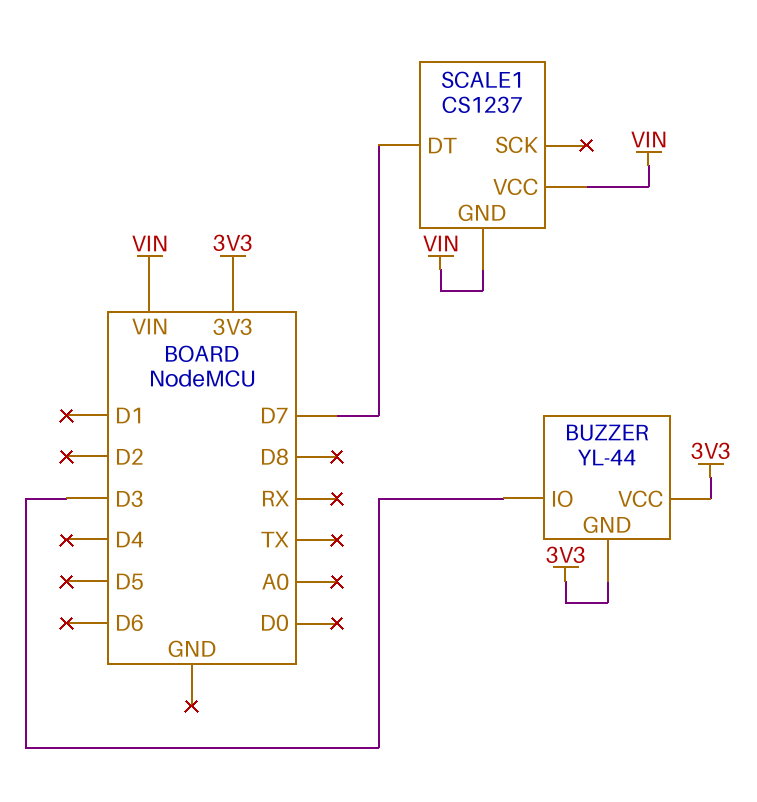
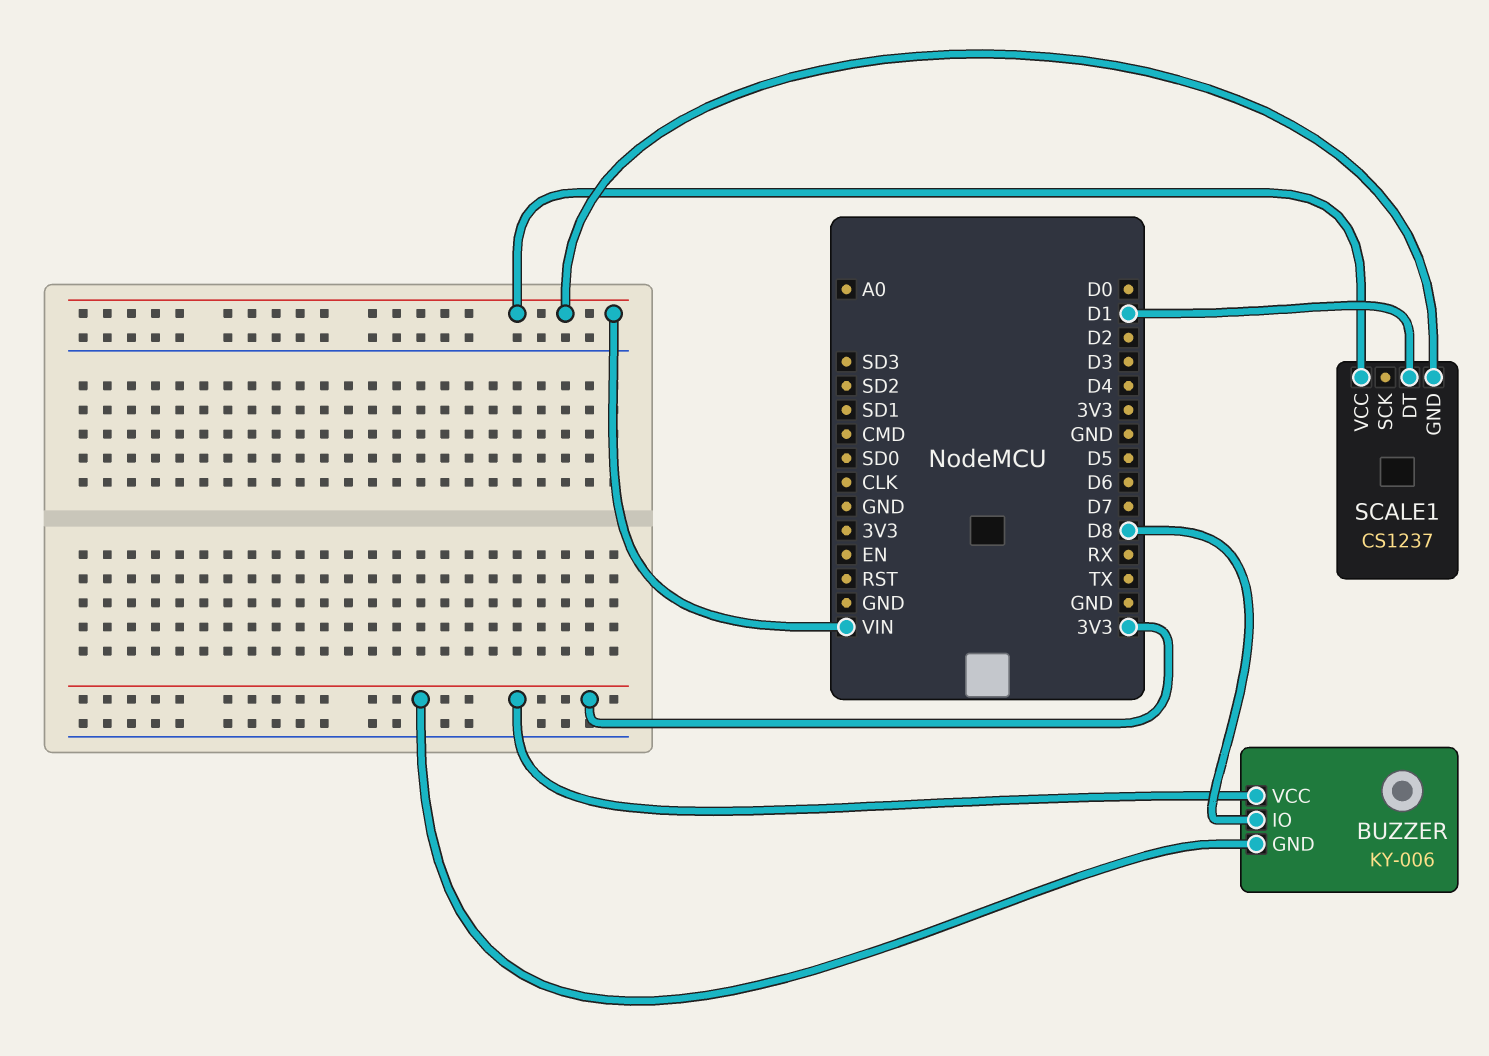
BUZZER: YL-44 -> KY-006
BUZZER pin IO: D3 -> D8
SCALE1 pin DT: D7 -> D1

